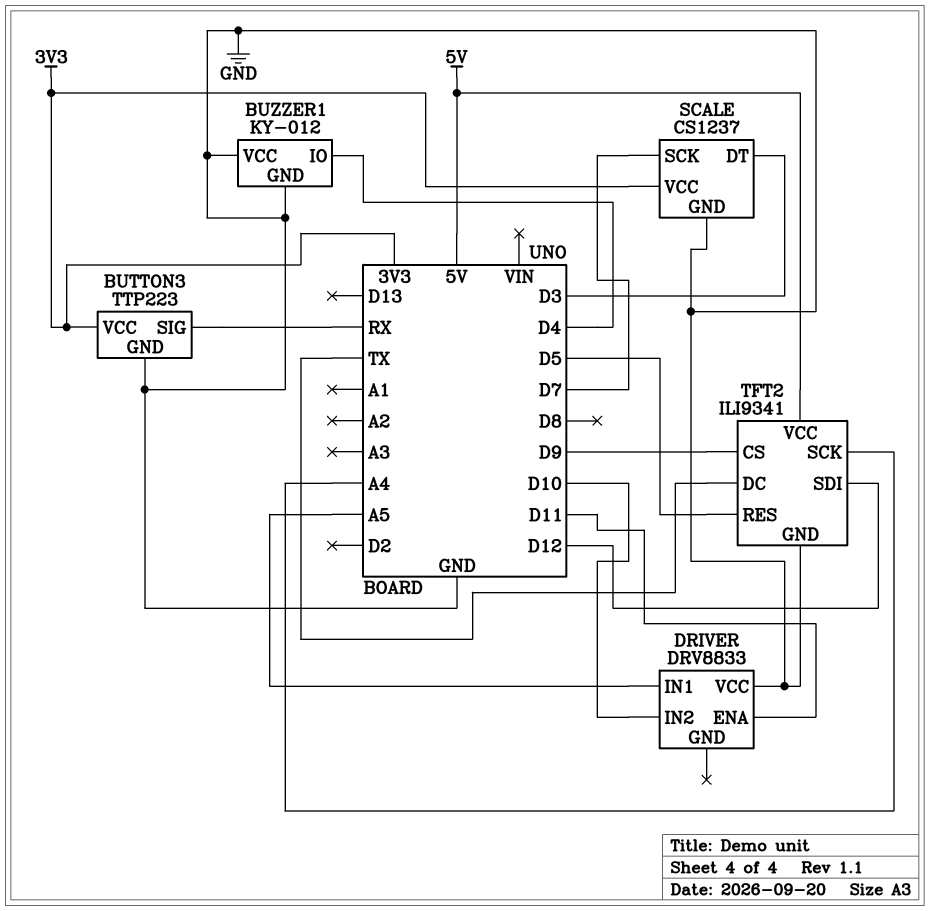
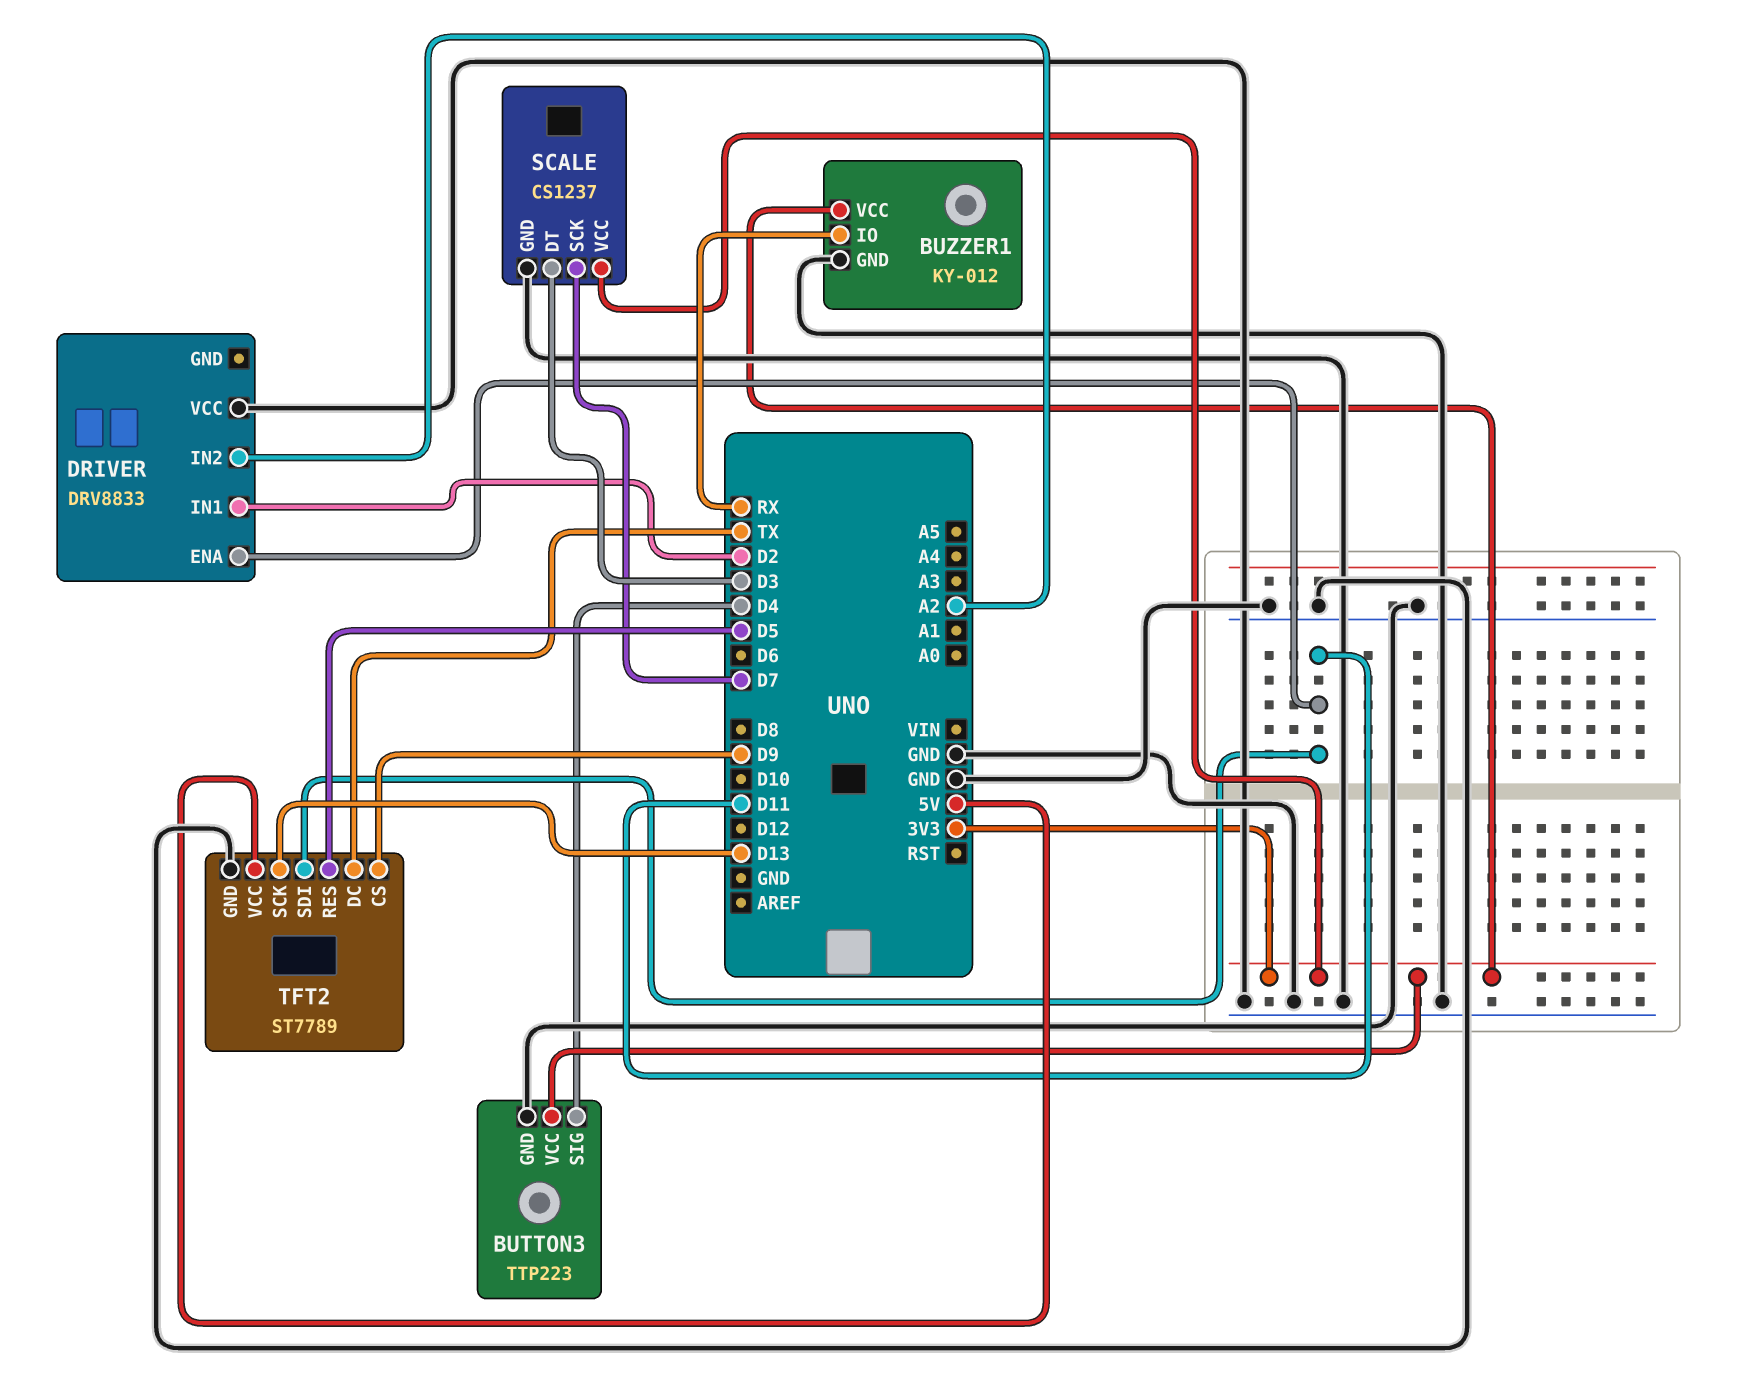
BUTTON3 pin SIG: RX -> D4
BUZZER1 pin IO: D4 -> RX
BUZZER1 pin VCC: GND -> 3V3
DRIVER pin IN1: A5 -> D2
DRIVER pin IN2: D10 -> A2
TFT2: ILI9341 -> ST7789
TFT2 pin SCK: A4 -> D13
TFT2 pin SDI: D12 -> D11

